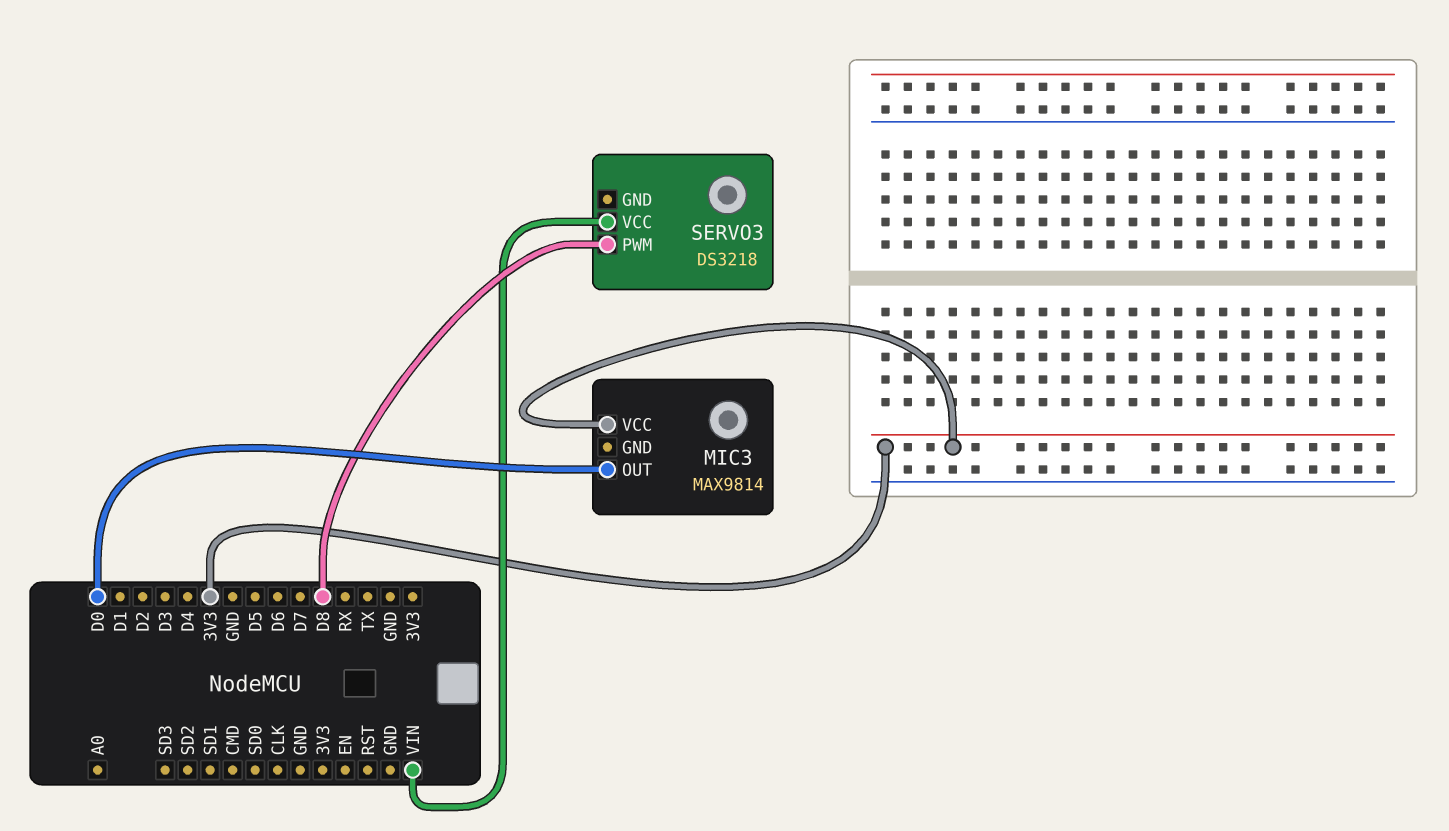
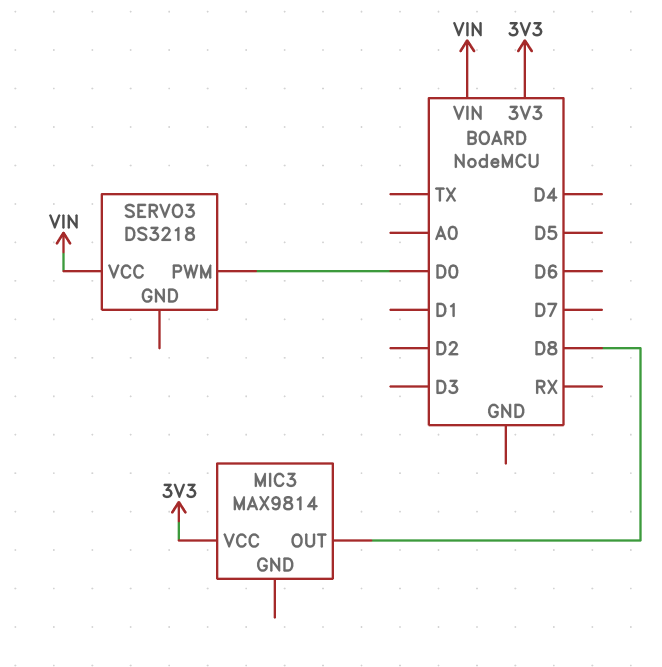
MIC3 pin OUT: D0 -> D8
SERVO3 pin PWM: D8 -> D0

